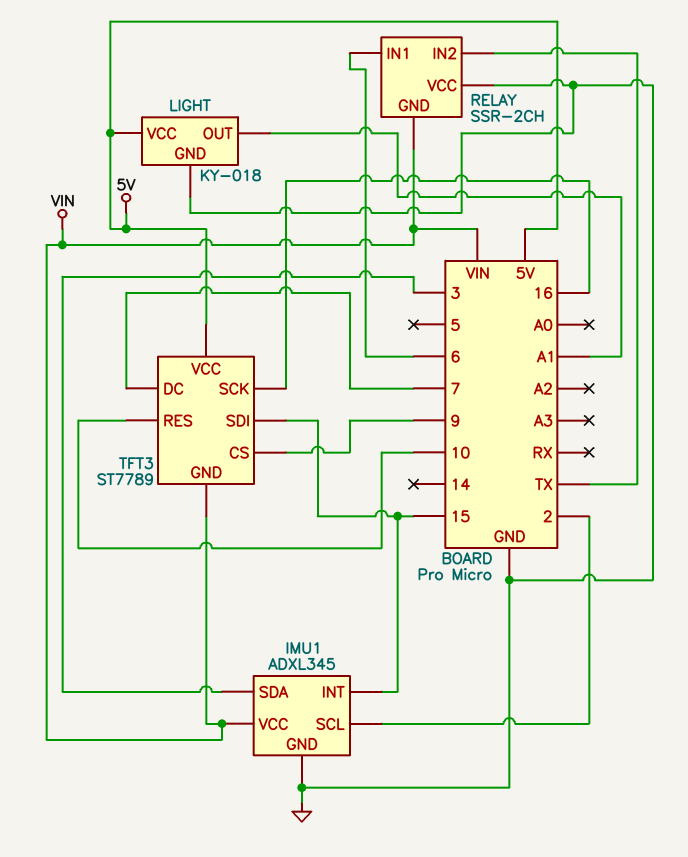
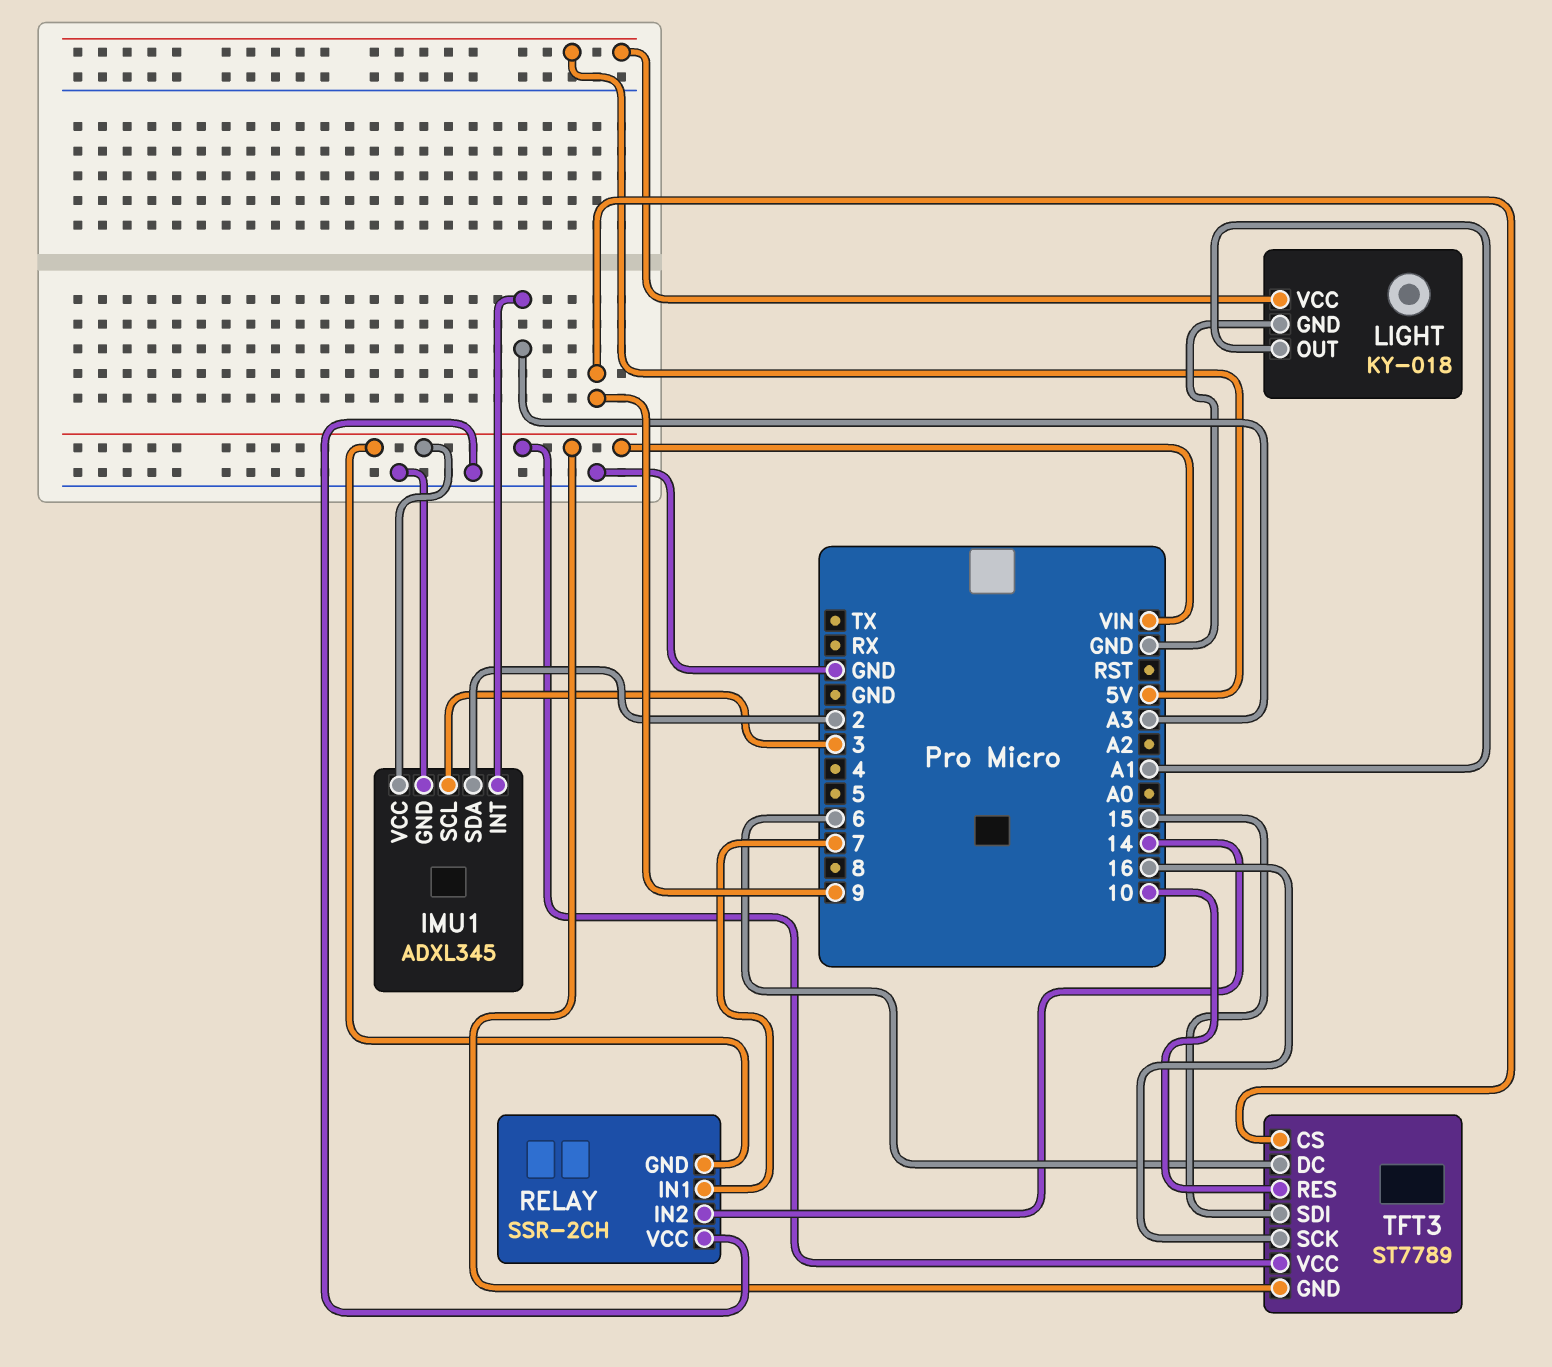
IMU1 pin INT: 15 -> A3
IMU1 pin SCL: 2 -> 3
IMU1 pin SDA: 3 -> 2
RELAY pin IN1: 6 -> 7
RELAY pin IN2: TX -> 14
TFT3 pin DC: 7 -> 6
TFT3 pin VCC: 5V -> VIN

